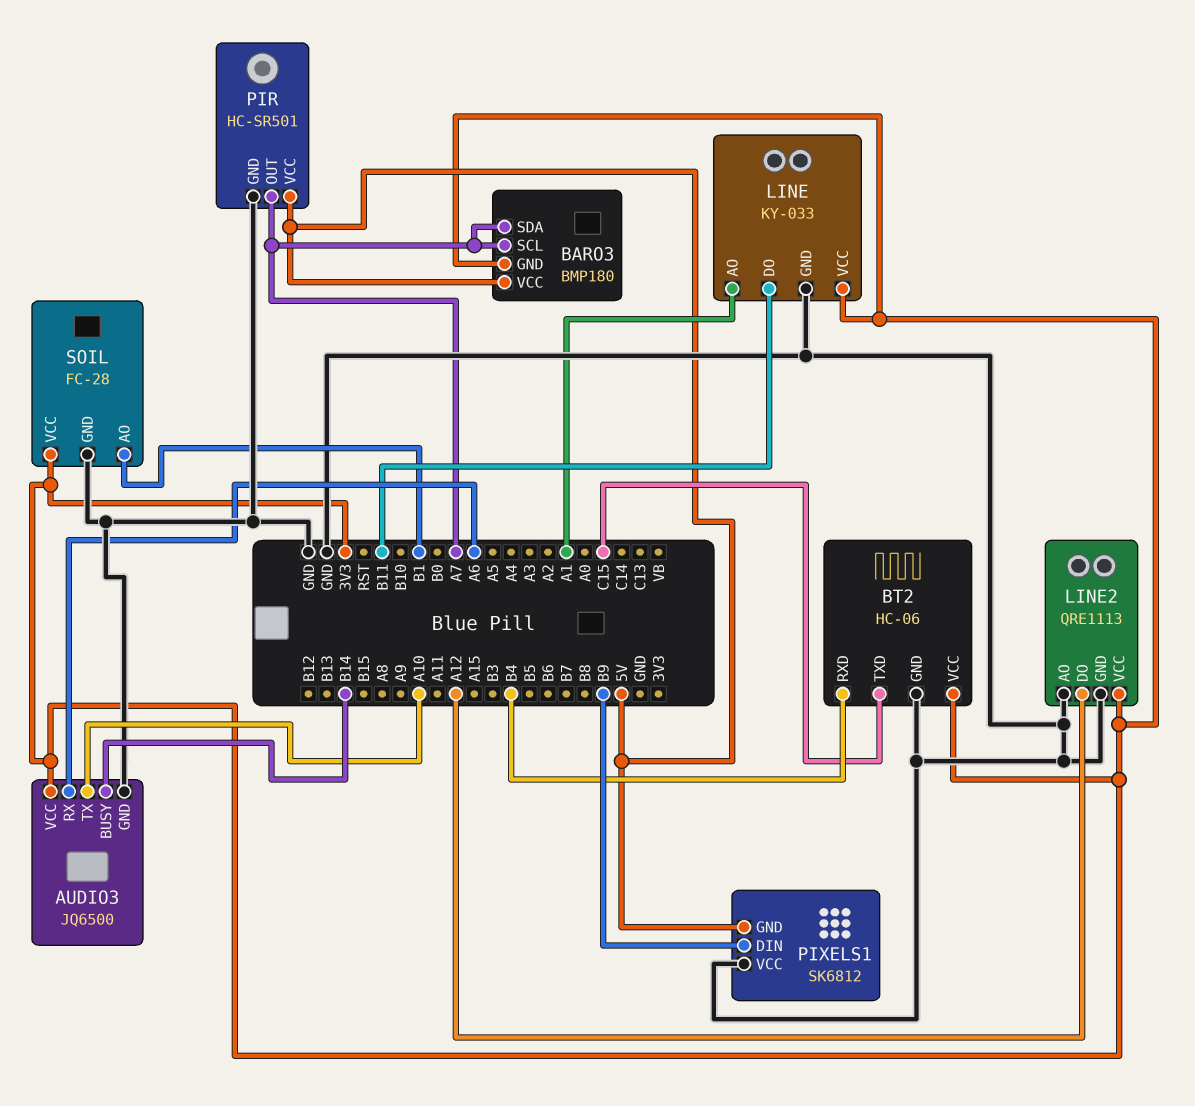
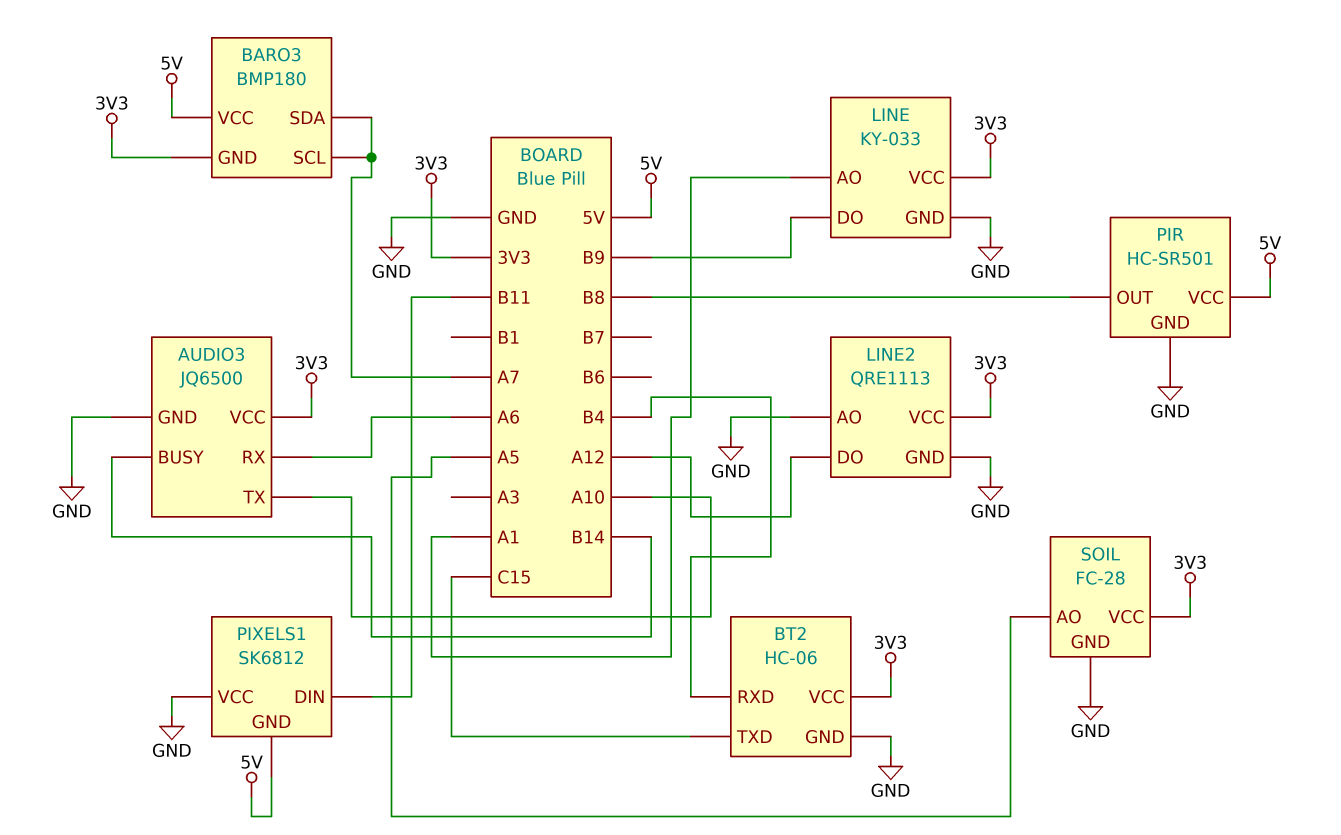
LINE pin DO: B11 -> B9
PIR pin OUT: A7 -> B8
PIXELS1 pin DIN: B9 -> B11
SOIL pin AO: B1 -> A5

